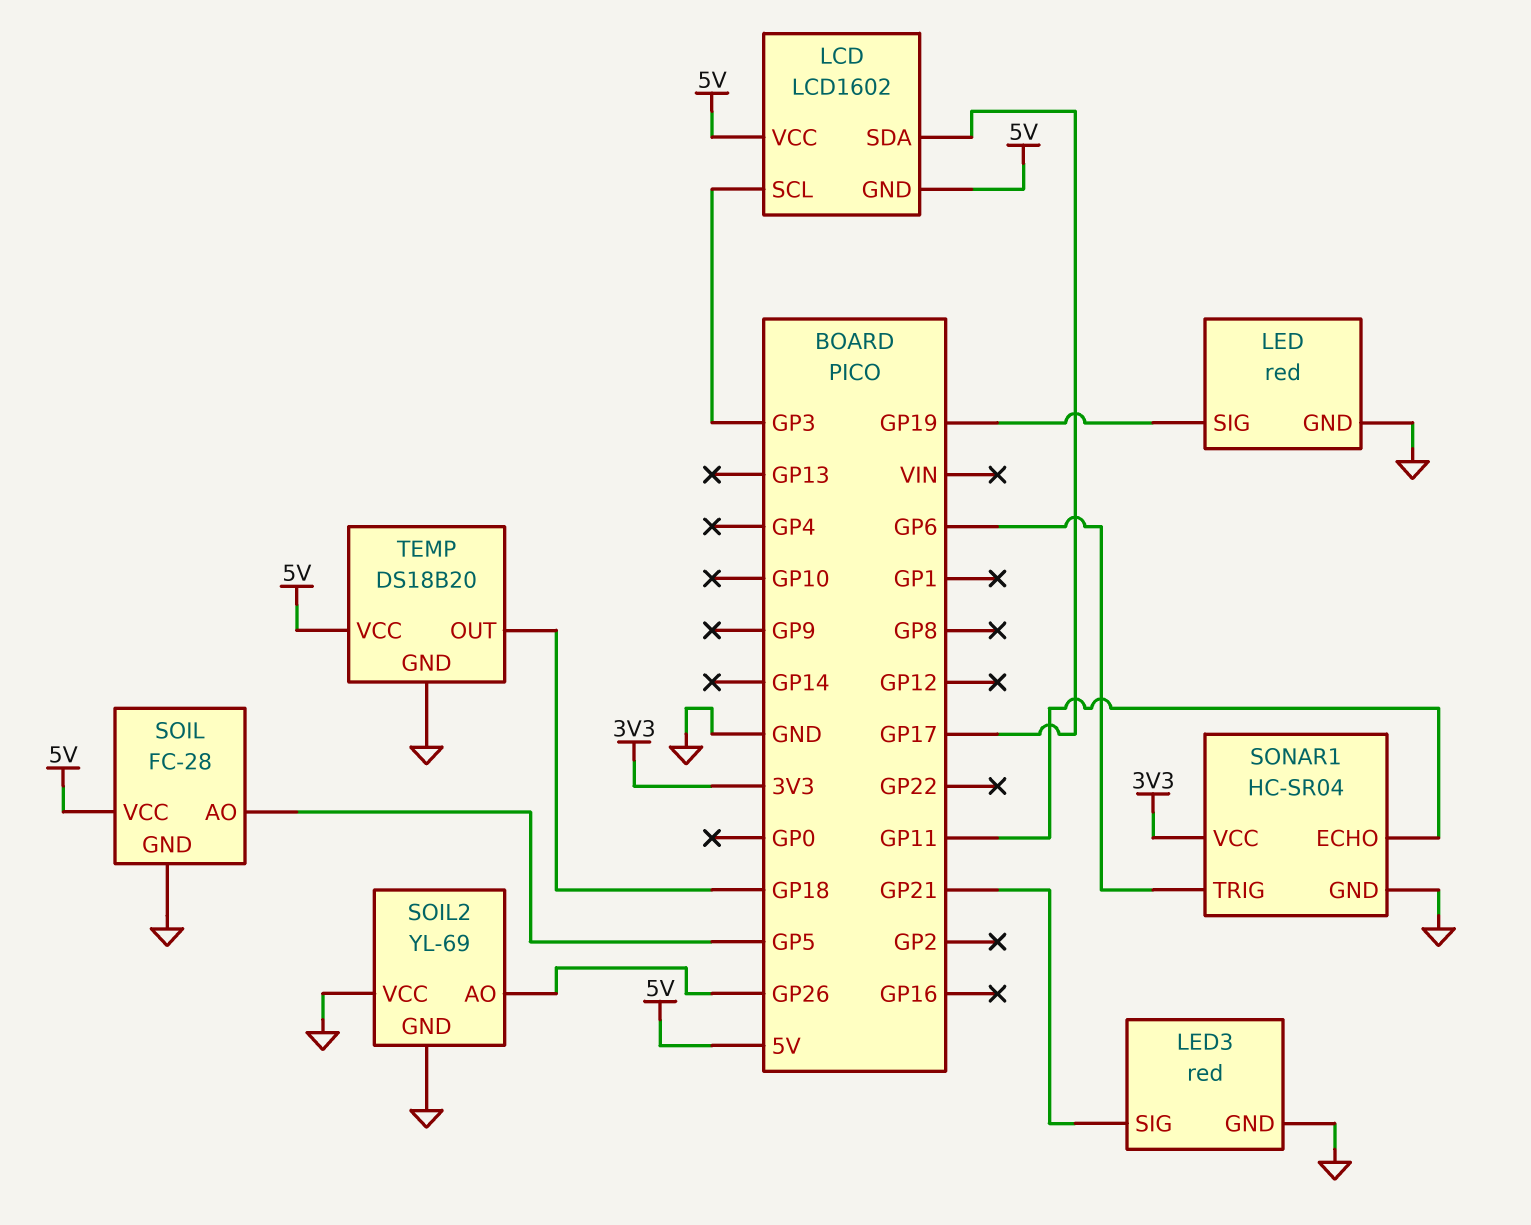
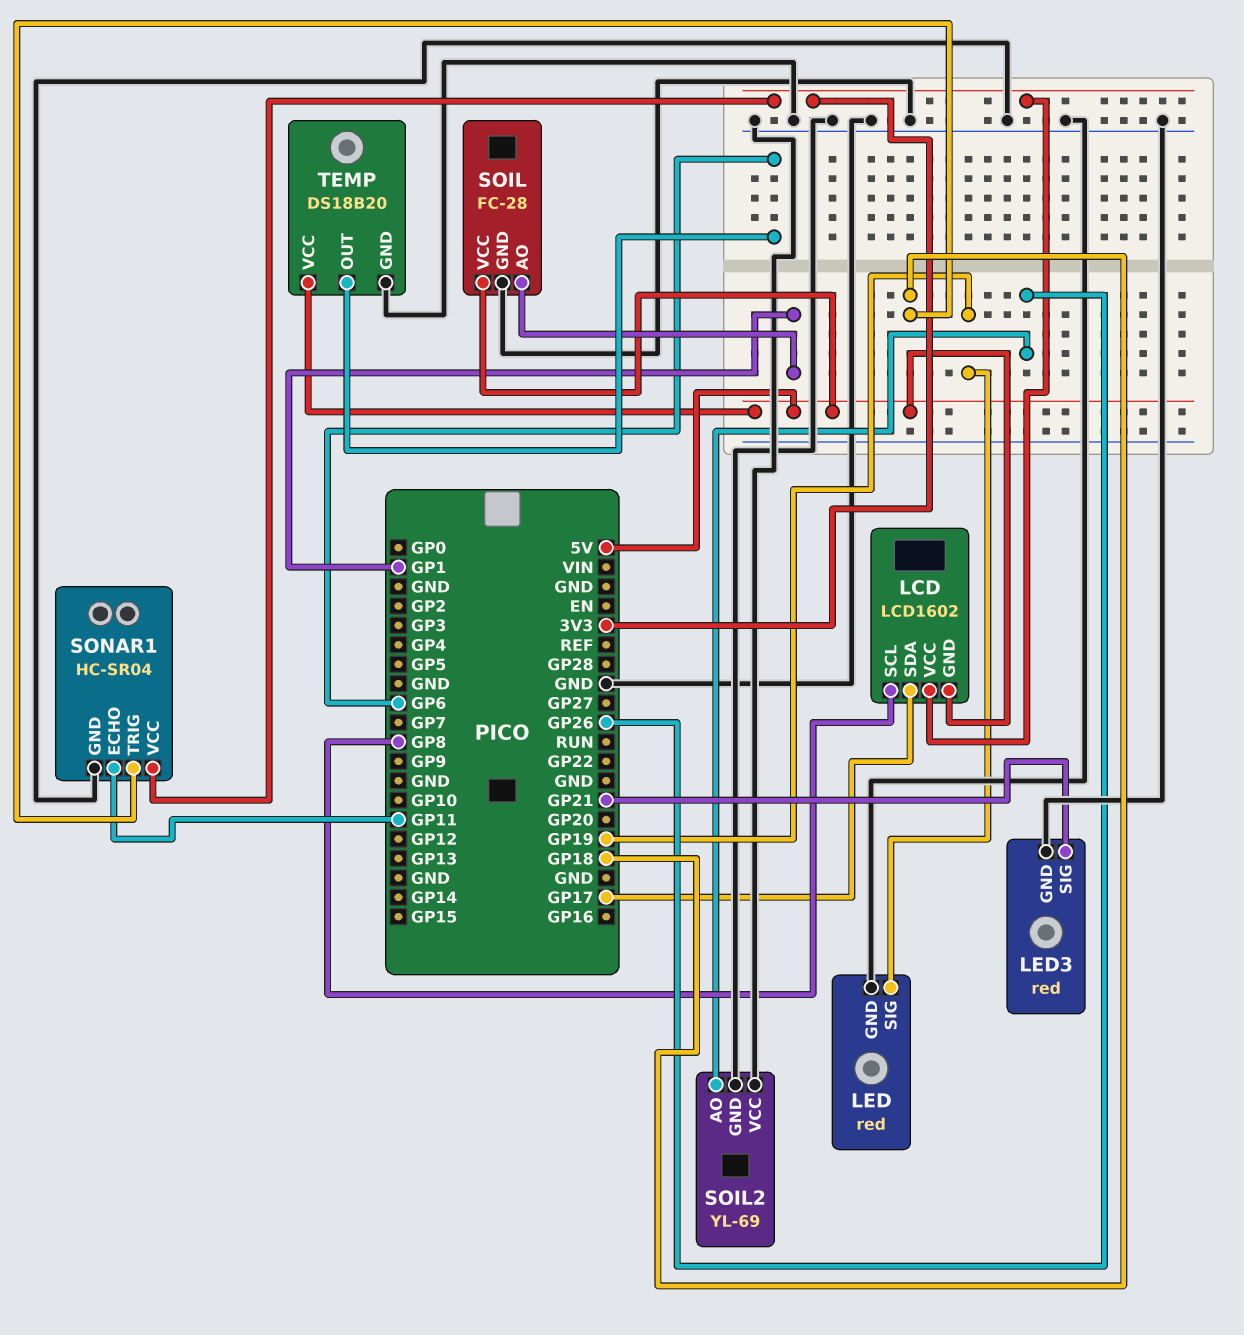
LCD pin SCL: GP3 -> GP8
LCD pin VCC: 5V -> 3V3
SOIL pin AO: GP5 -> GP1
SONAR1 pin TRIG: GP6 -> GP18
TEMP pin OUT: GP18 -> GP6

